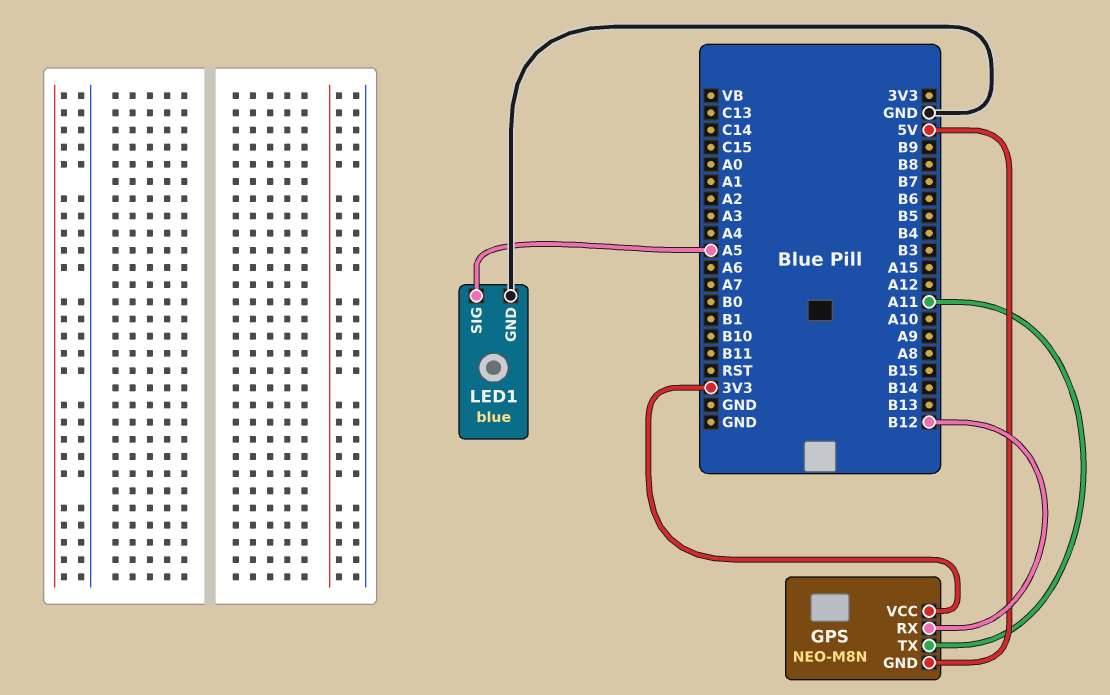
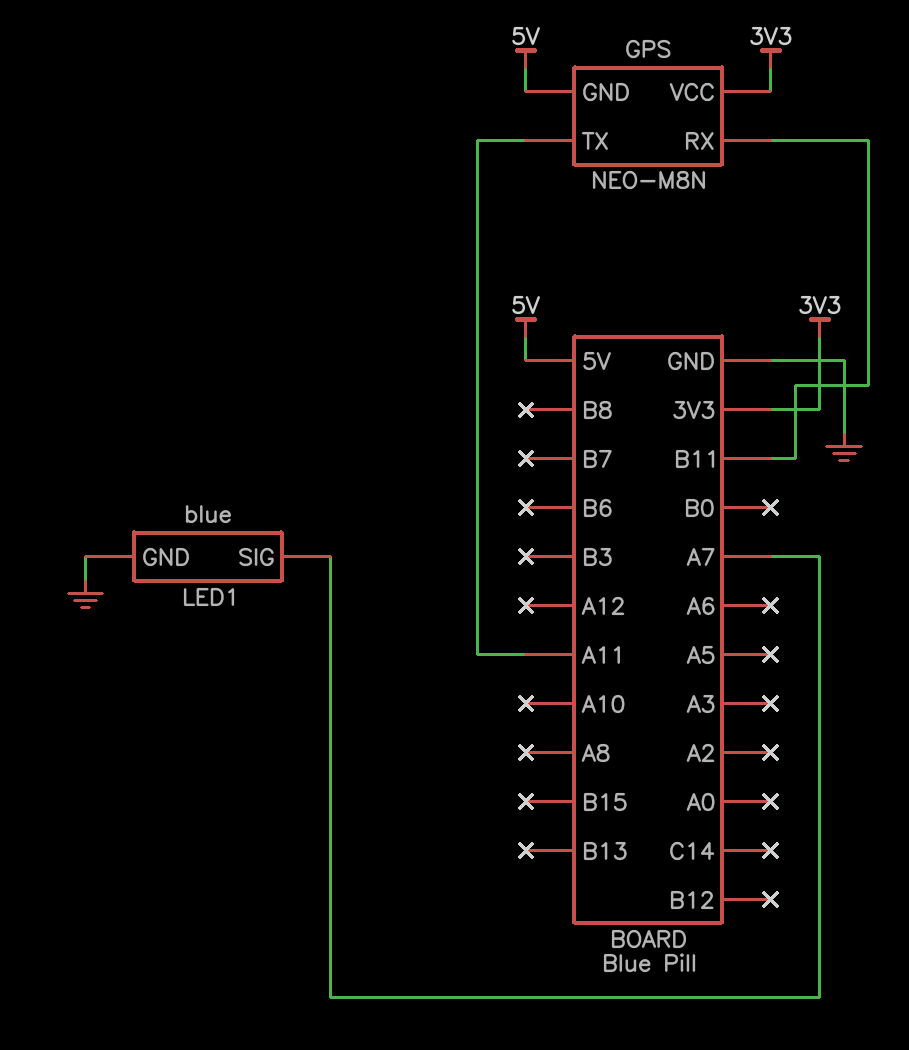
GPS pin RX: B12 -> B11
LED1 pin SIG: A5 -> A7

